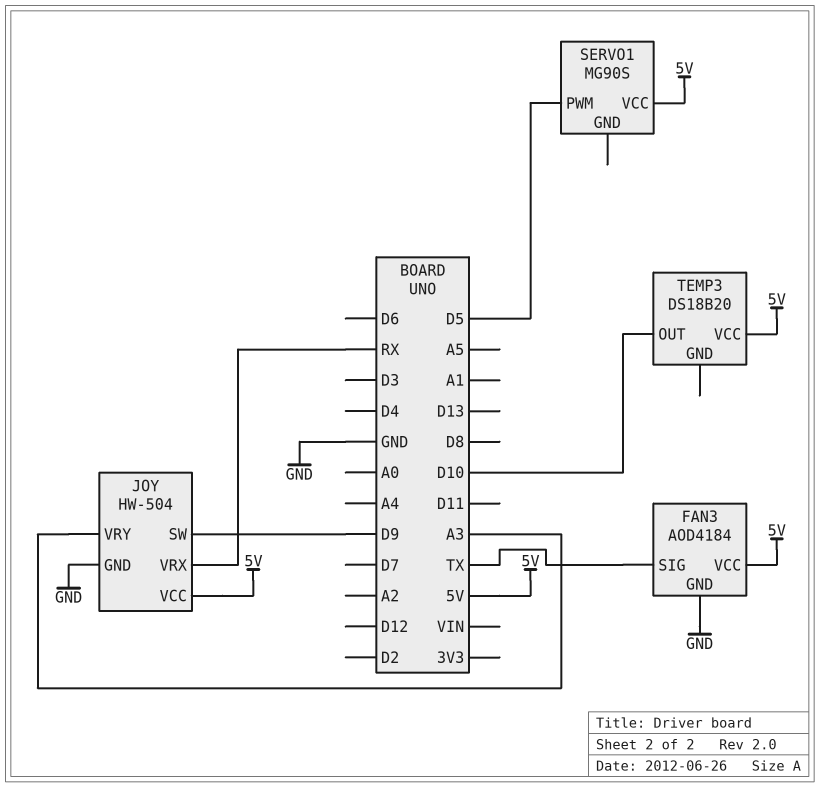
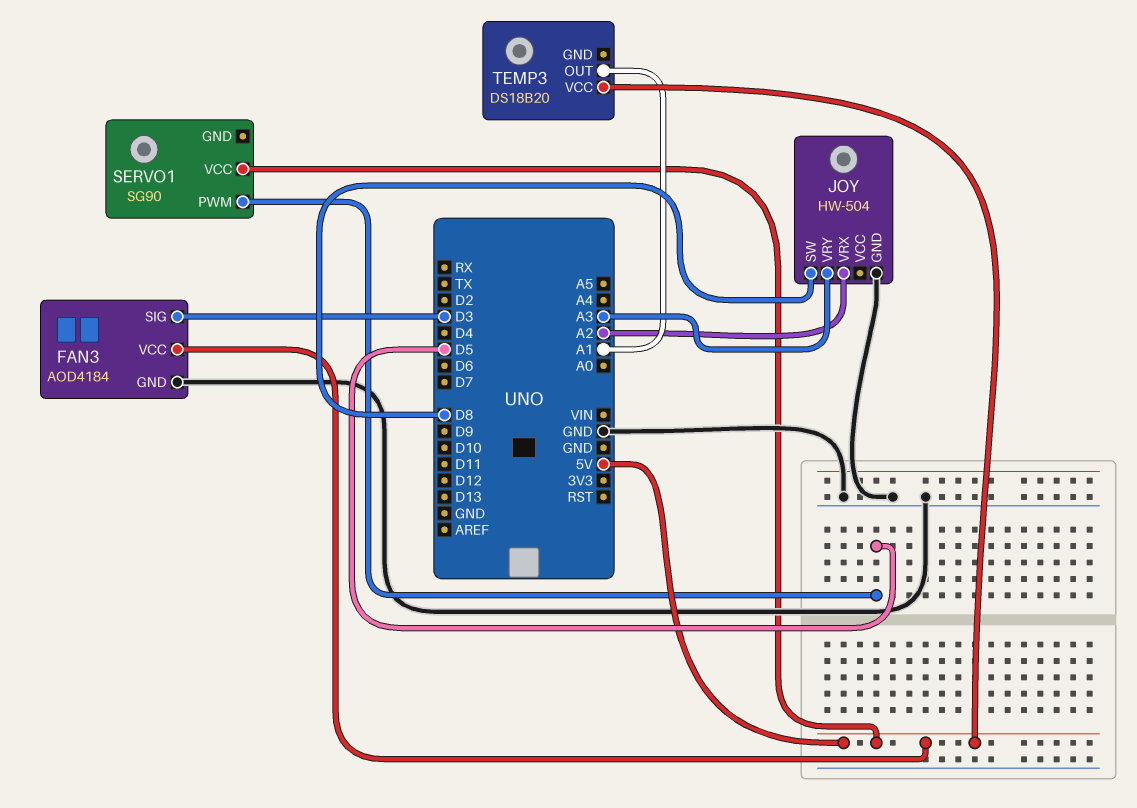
FAN3 pin SIG: TX -> D3
JOY pin SW: D9 -> D8
JOY pin VCC: 5V -> none
JOY pin VRX: RX -> A2
SERVO1: MG90S -> SG90
TEMP3 pin OUT: D10 -> A1

